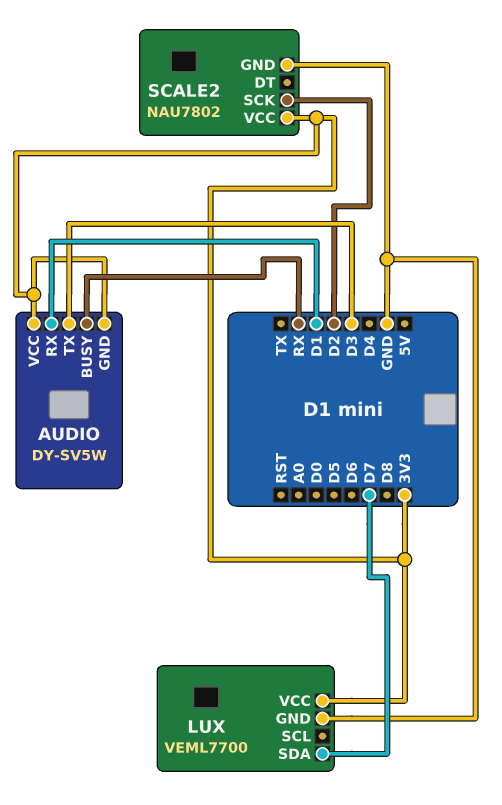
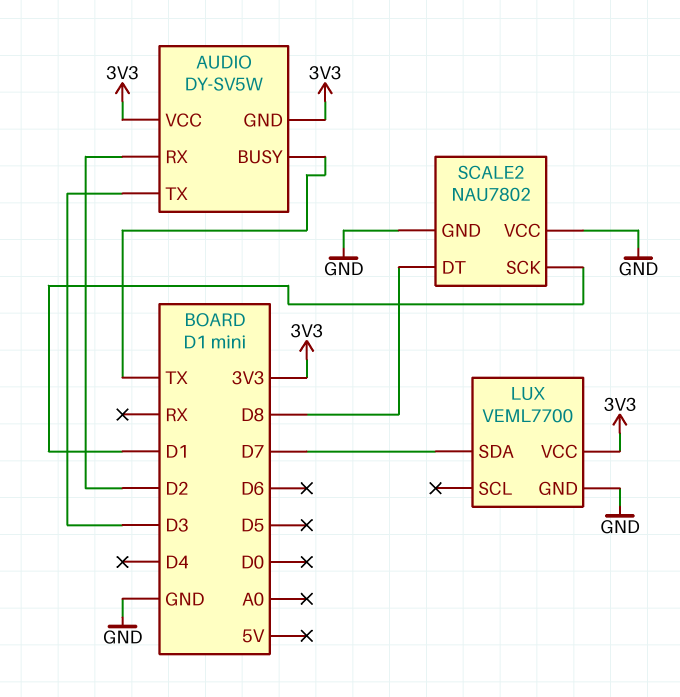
AUDIO pin BUSY: RX -> TX
AUDIO pin RX: D1 -> D2
SCALE2 pin DT: none -> D8
SCALE2 pin SCK: D2 -> D1
SCALE2 pin VCC: 3V3 -> GND

